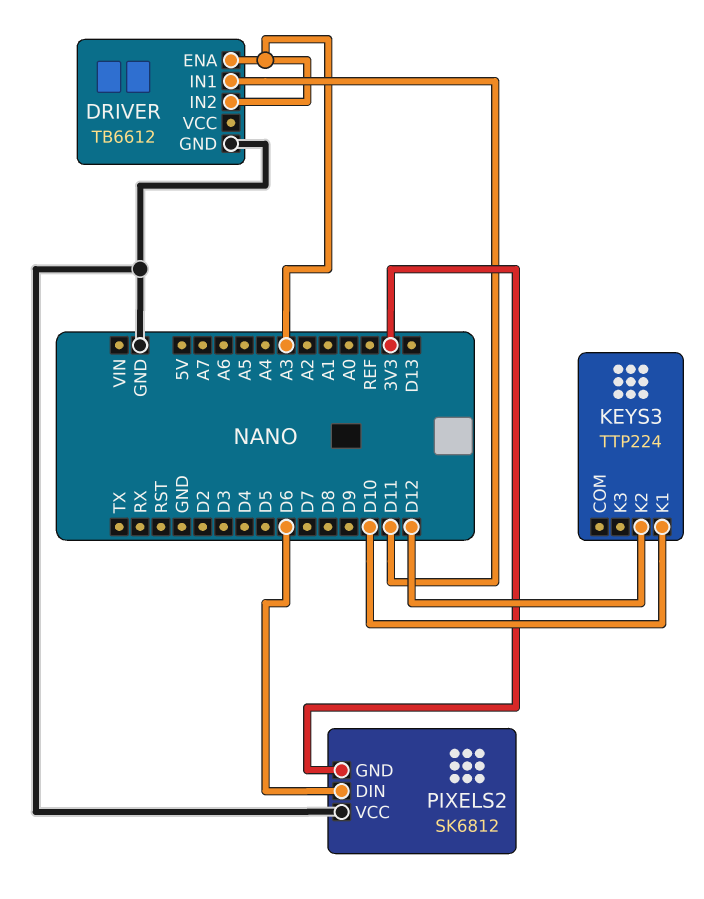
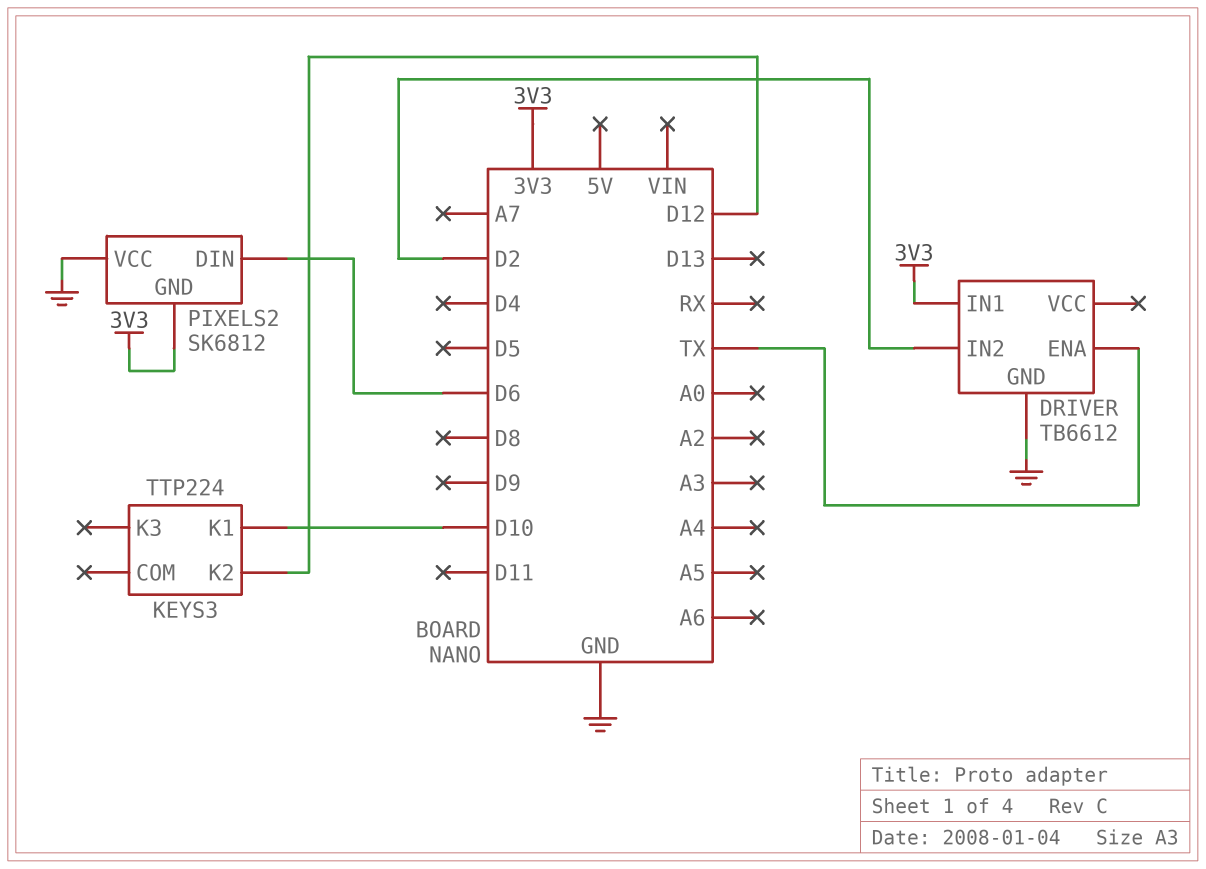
DRIVER pin ENA: A3 -> TX
DRIVER pin IN1: D11 -> 3V3
DRIVER pin IN2: A3 -> D2

